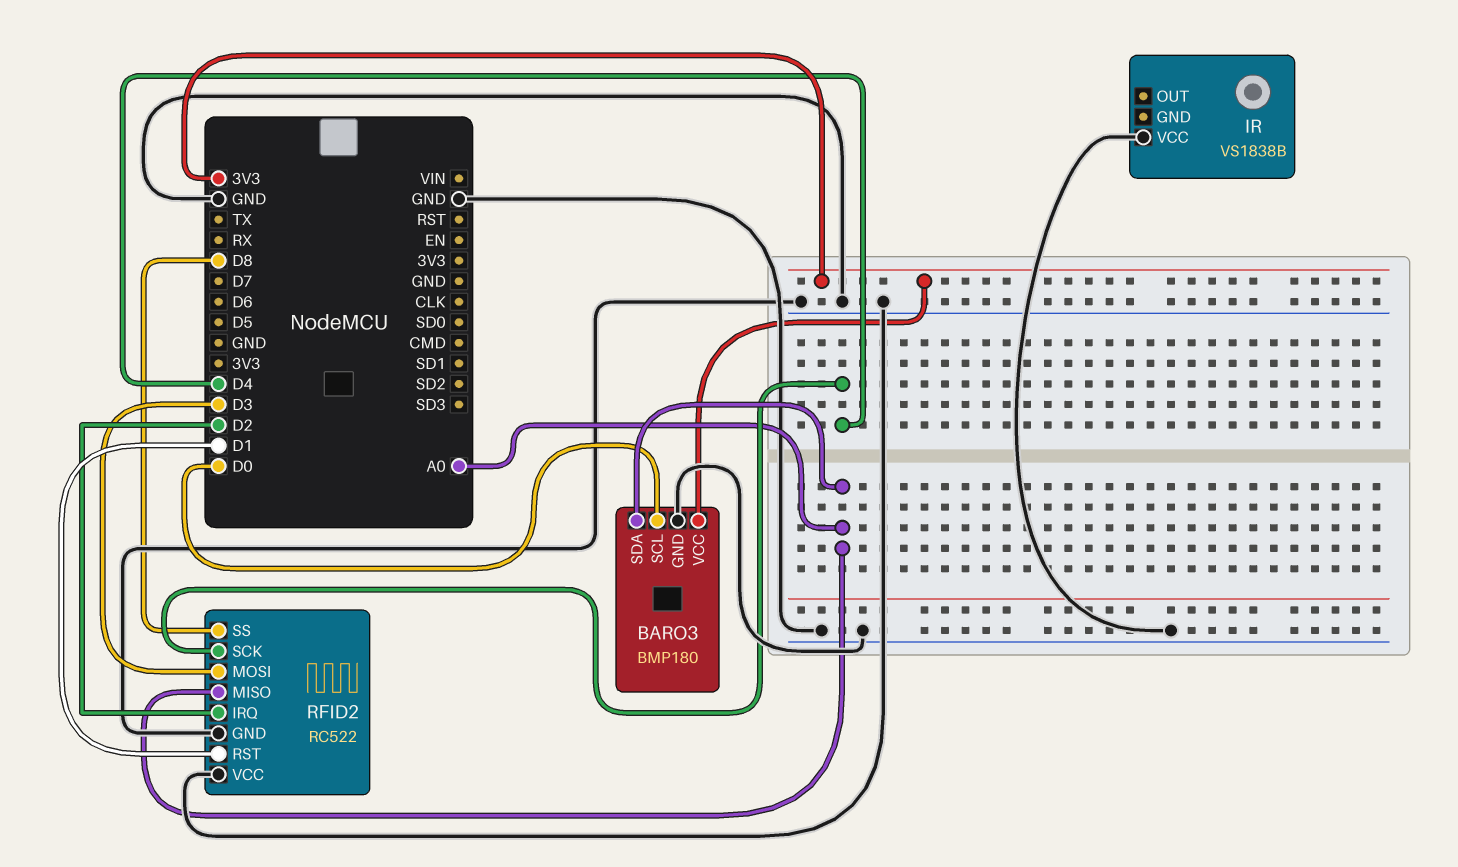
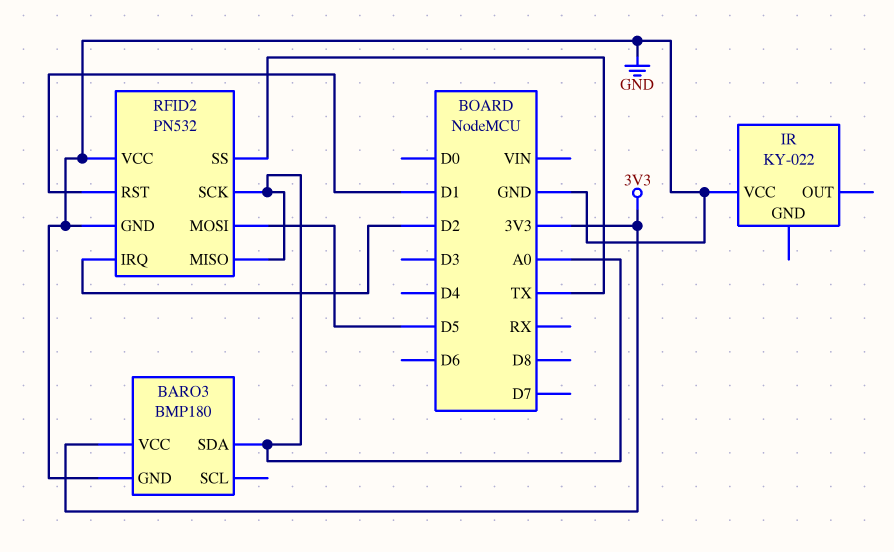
BARO3 pin SCL: D0 -> none
IR: VS1838B -> KY-022
RFID2: RC522 -> PN532
RFID2 pin MOSI: D3 -> D5
RFID2 pin SCK: D4 -> A0
RFID2 pin SS: D8 -> TX

